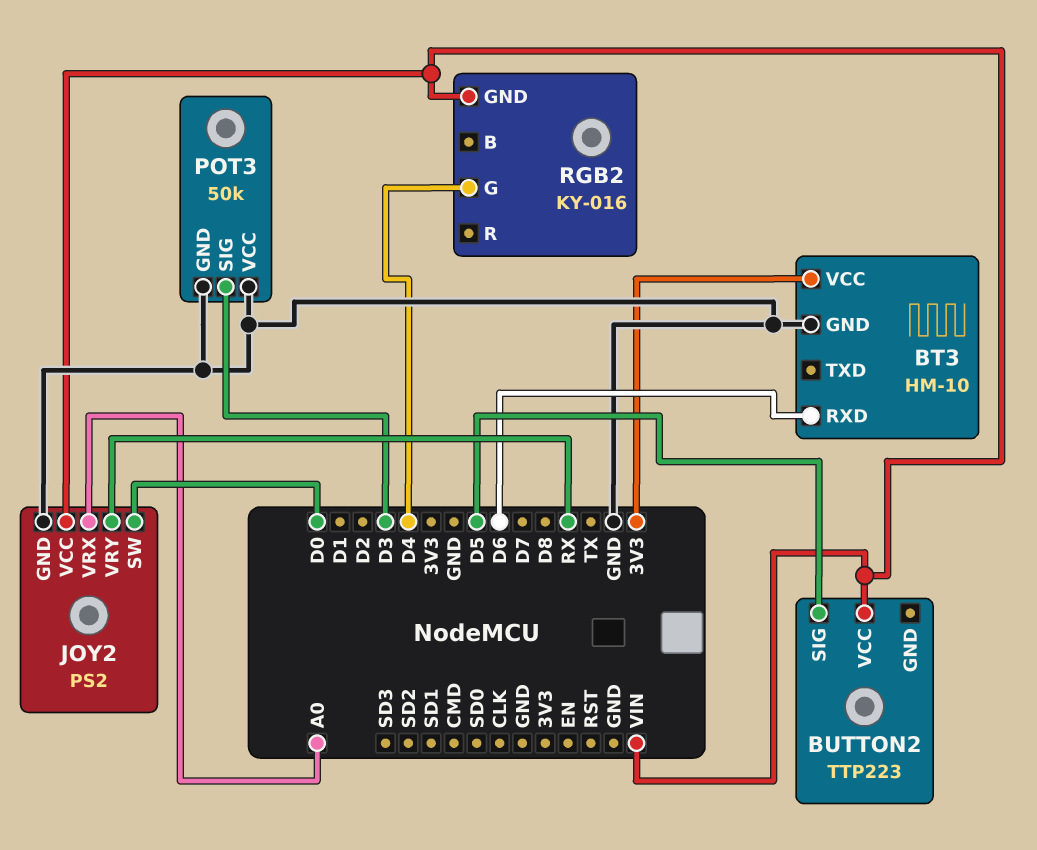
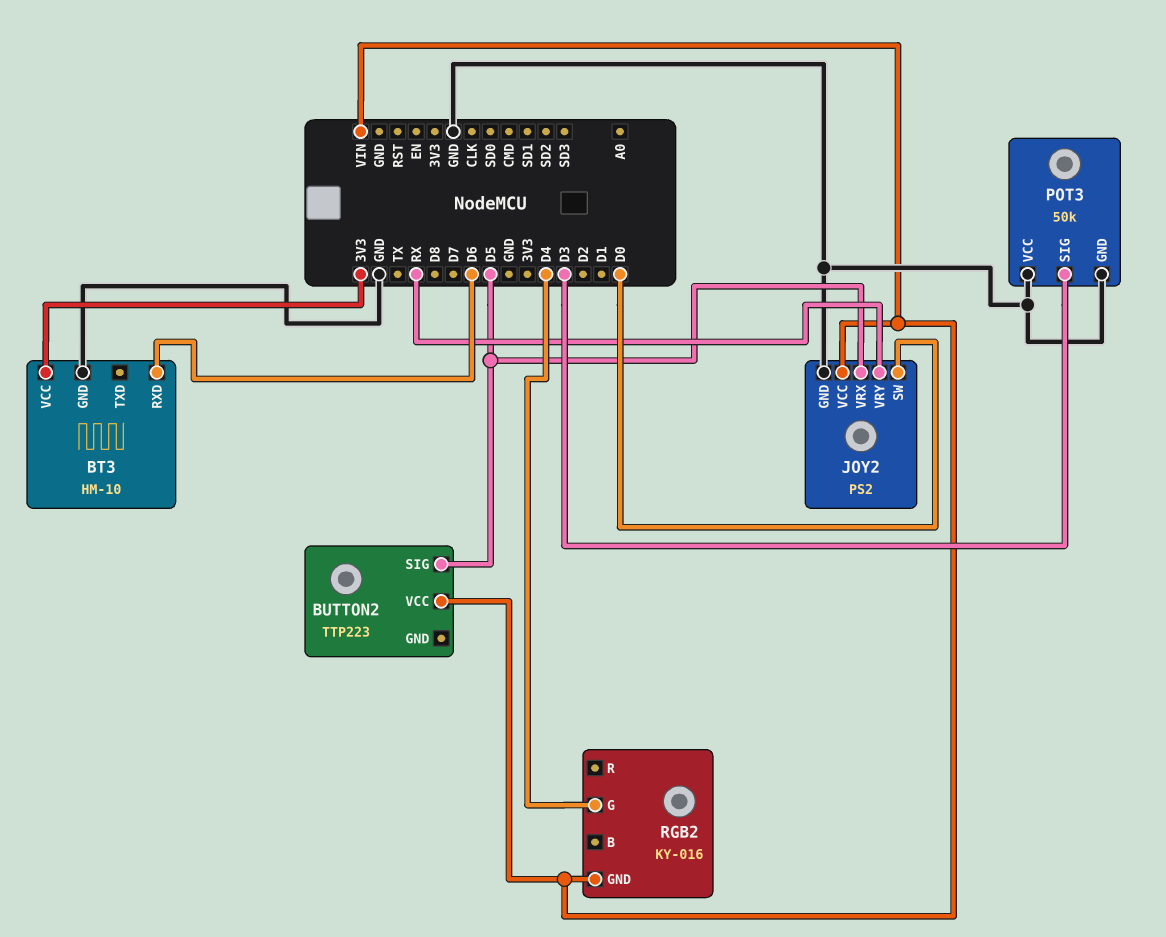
JOY2 pin VRX: A0 -> D5

